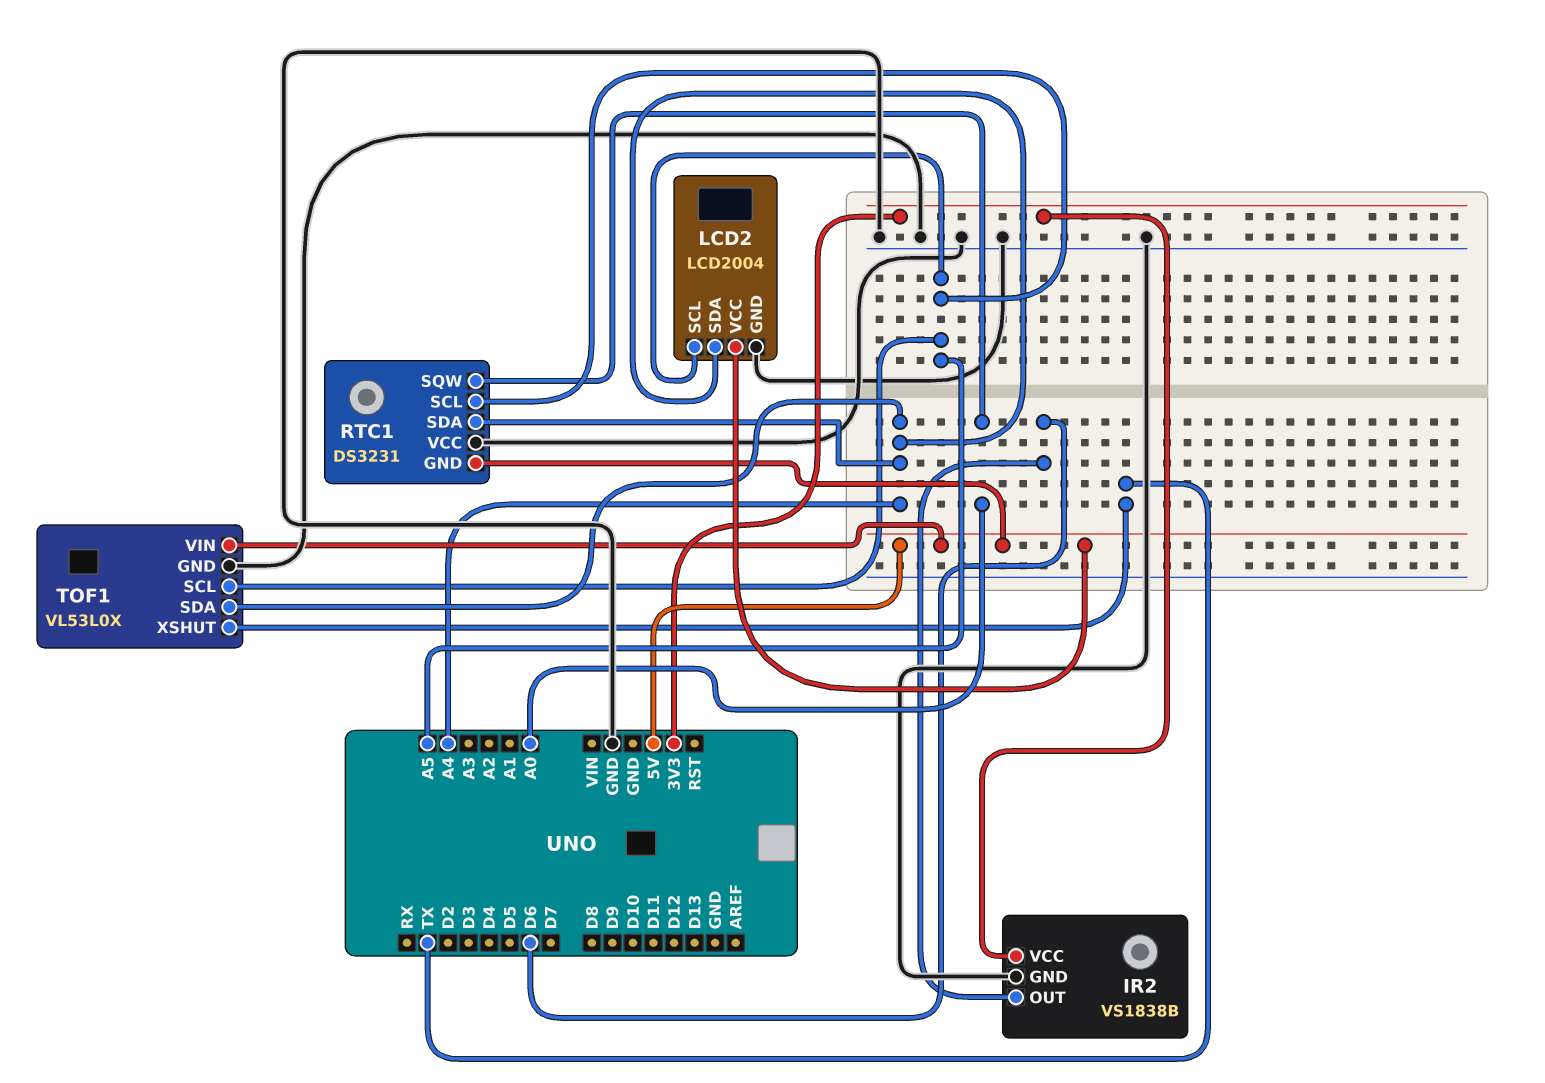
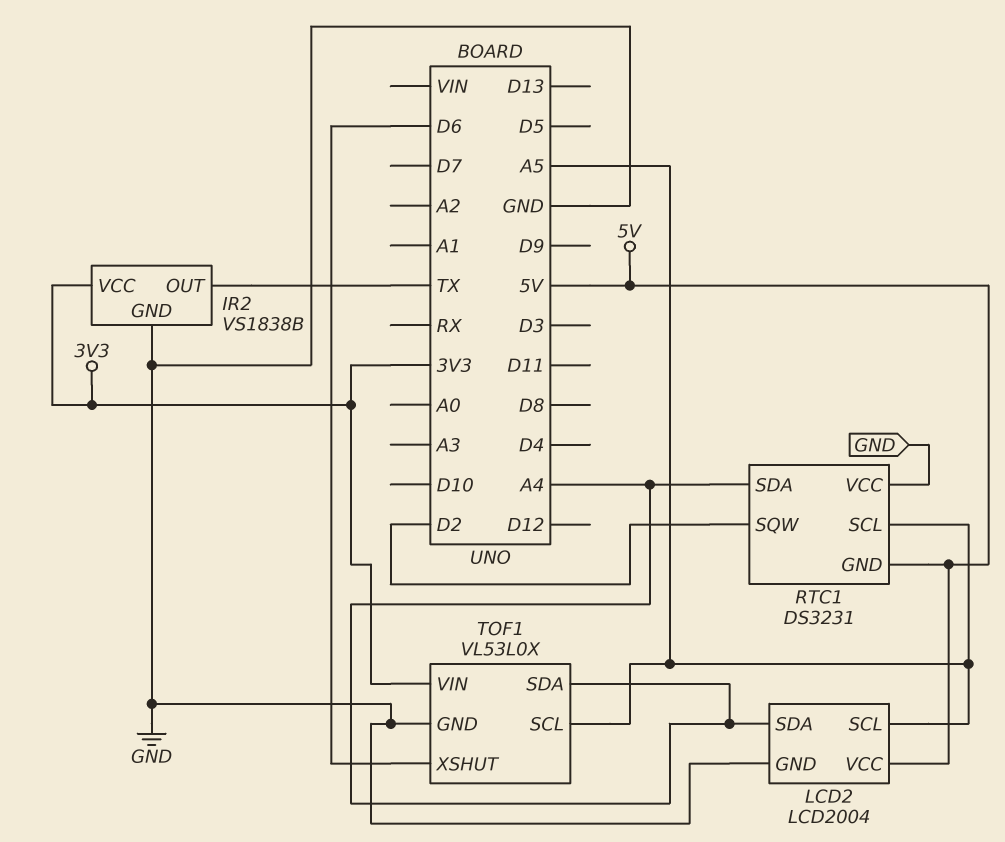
IR2 pin OUT: D6 -> TX
RTC1 pin SQW: A0 -> D2
TOF1 pin VIN: 5V -> 3V3
TOF1 pin XSHUT: TX -> D6

